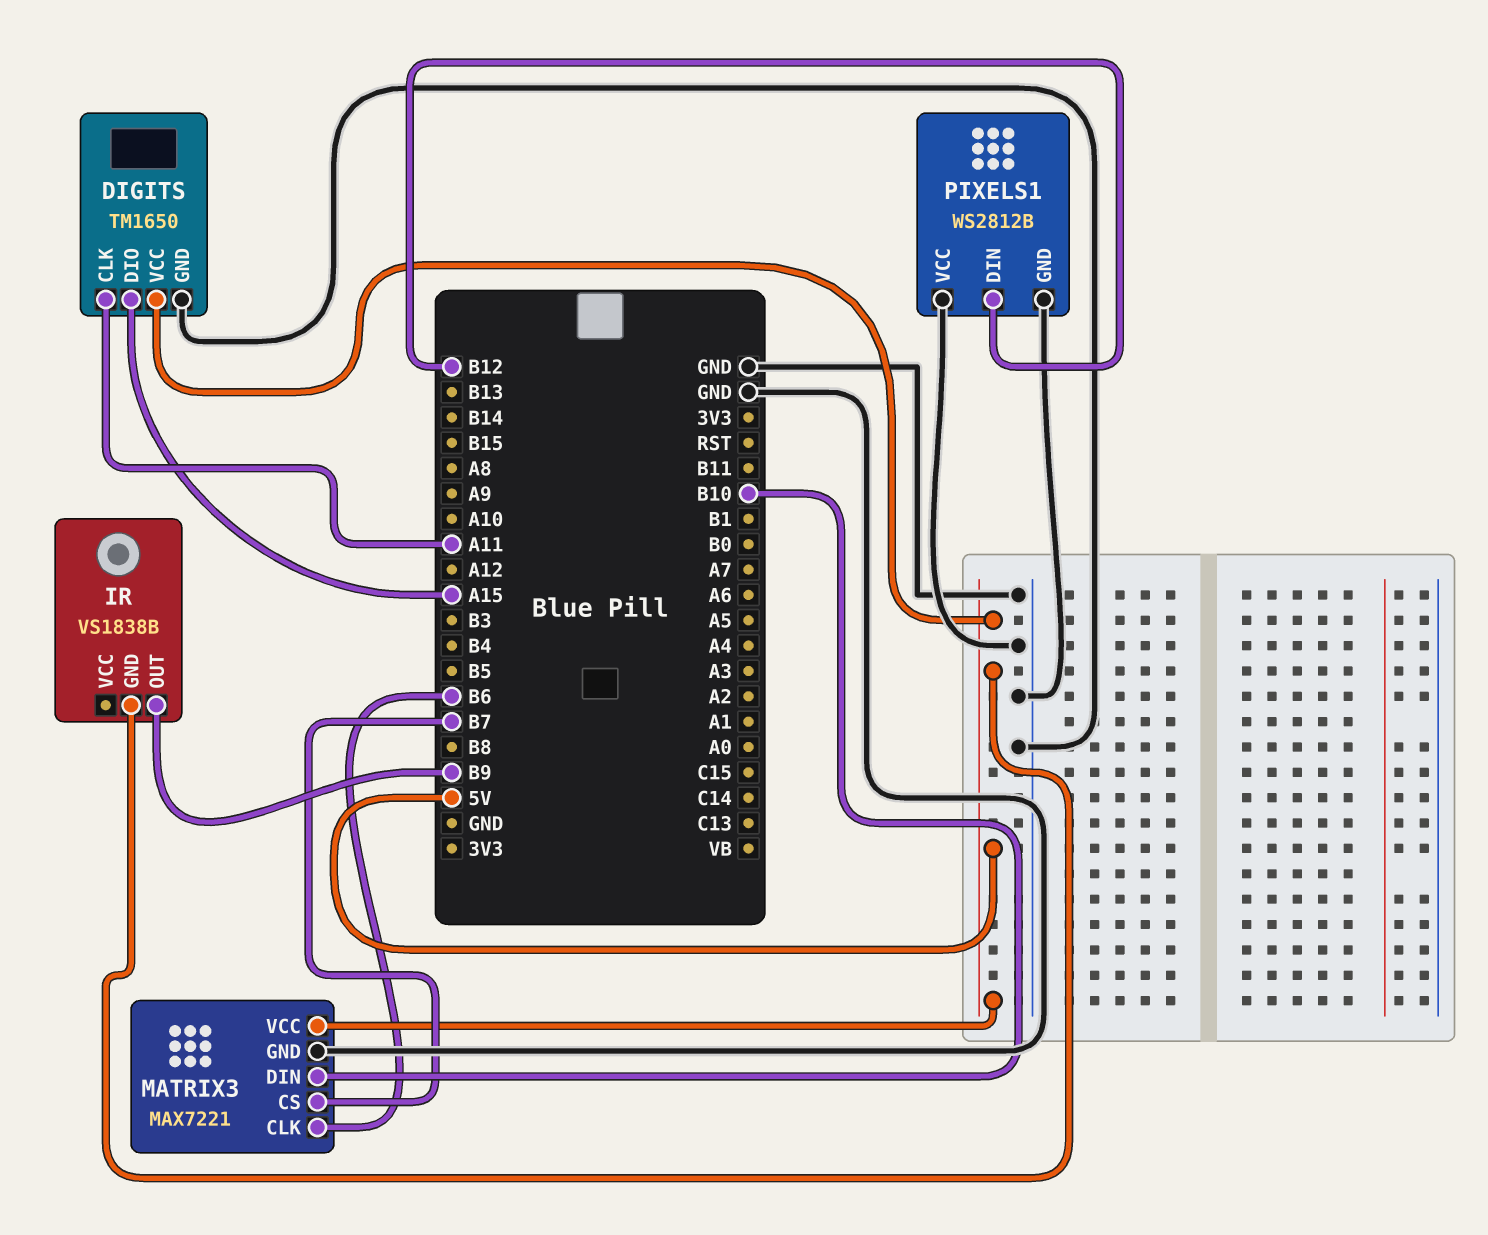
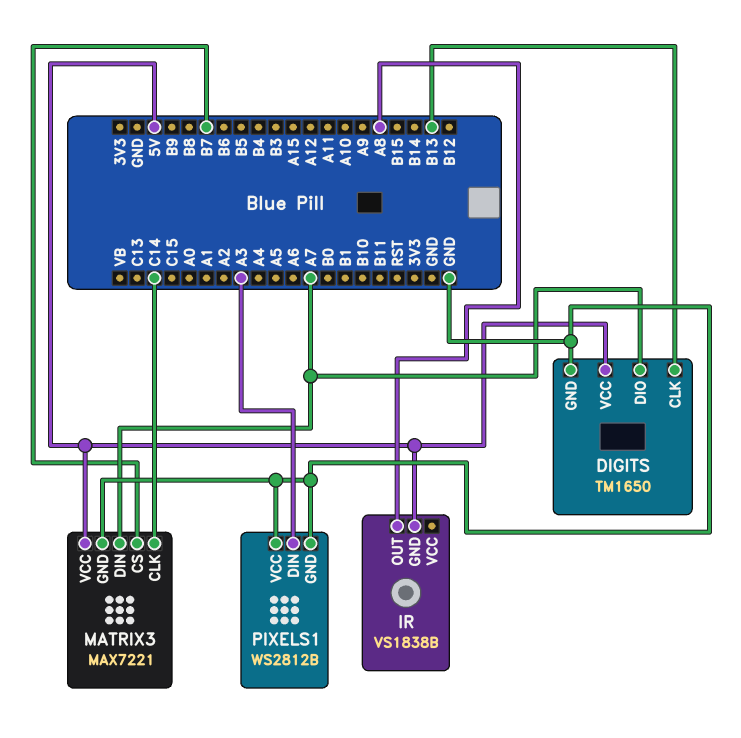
DIGITS pin CLK: A11 -> B13
DIGITS pin DIO: A15 -> A7
IR pin OUT: B9 -> A8
MATRIX3 pin CLK: B6 -> C14
MATRIX3 pin DIN: B10 -> A7
PIXELS1 pin DIN: B12 -> A3

